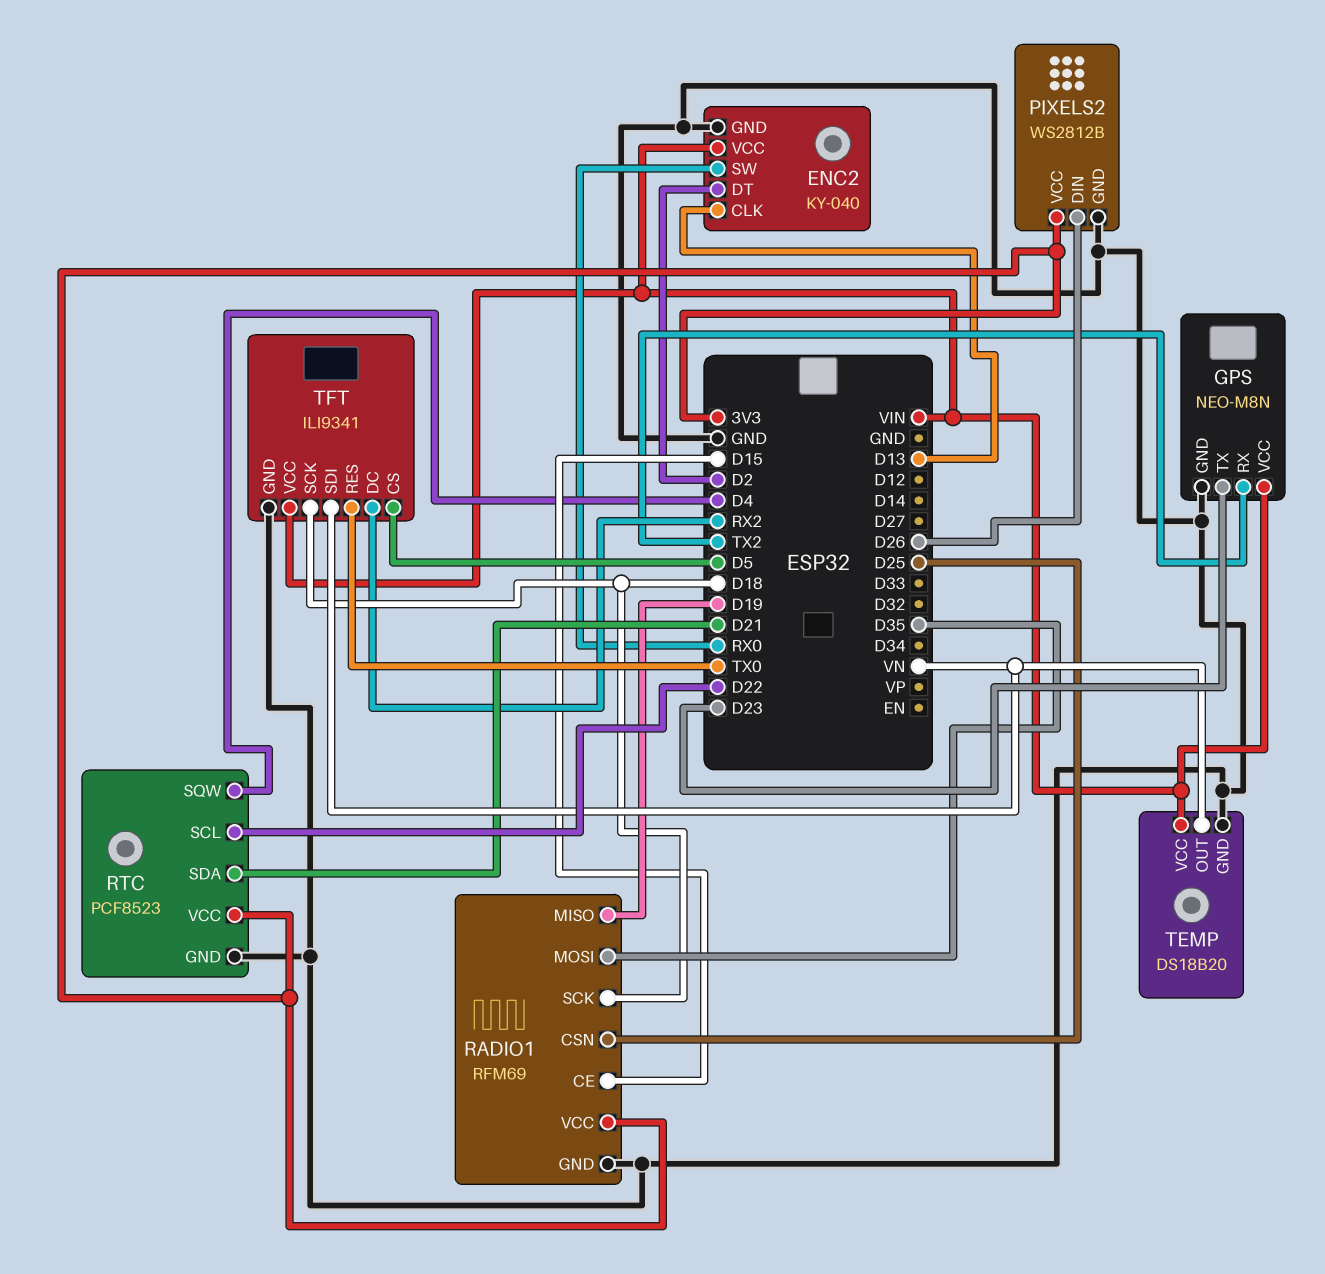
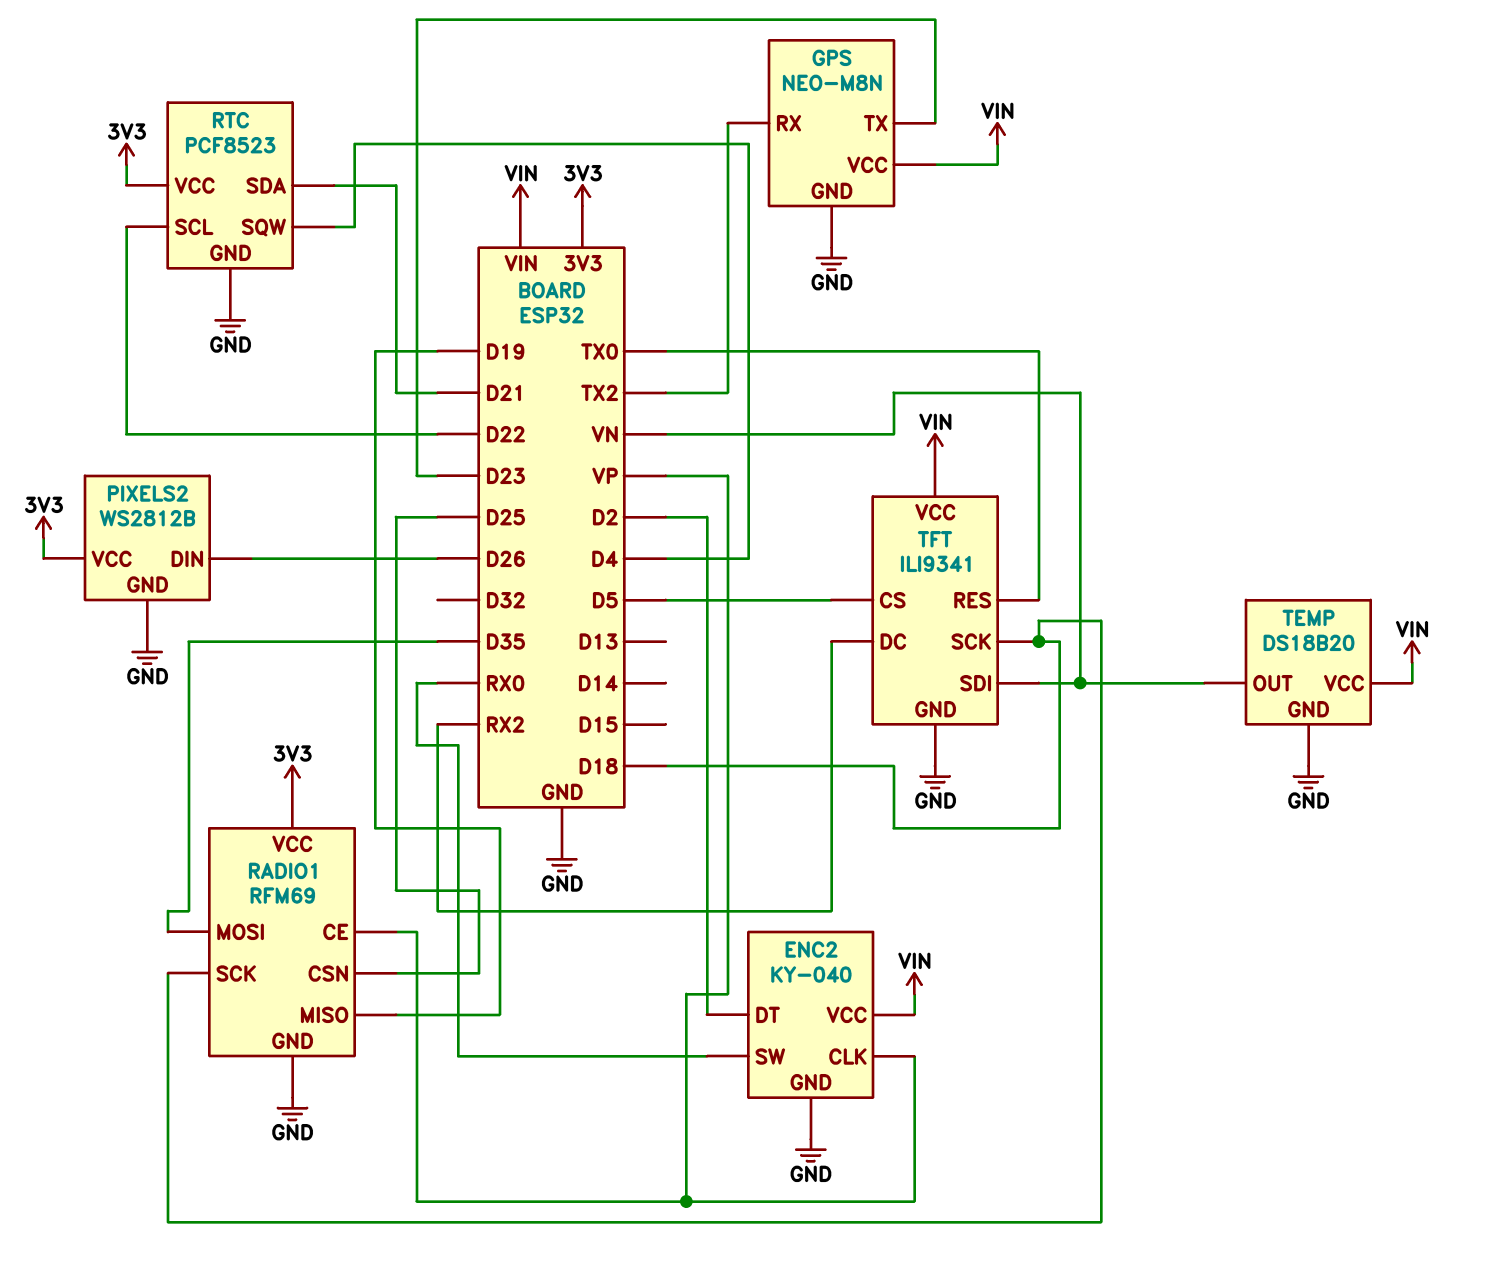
ENC2 pin CLK: D13 -> VP
RADIO1 pin CE: D15 -> VP

